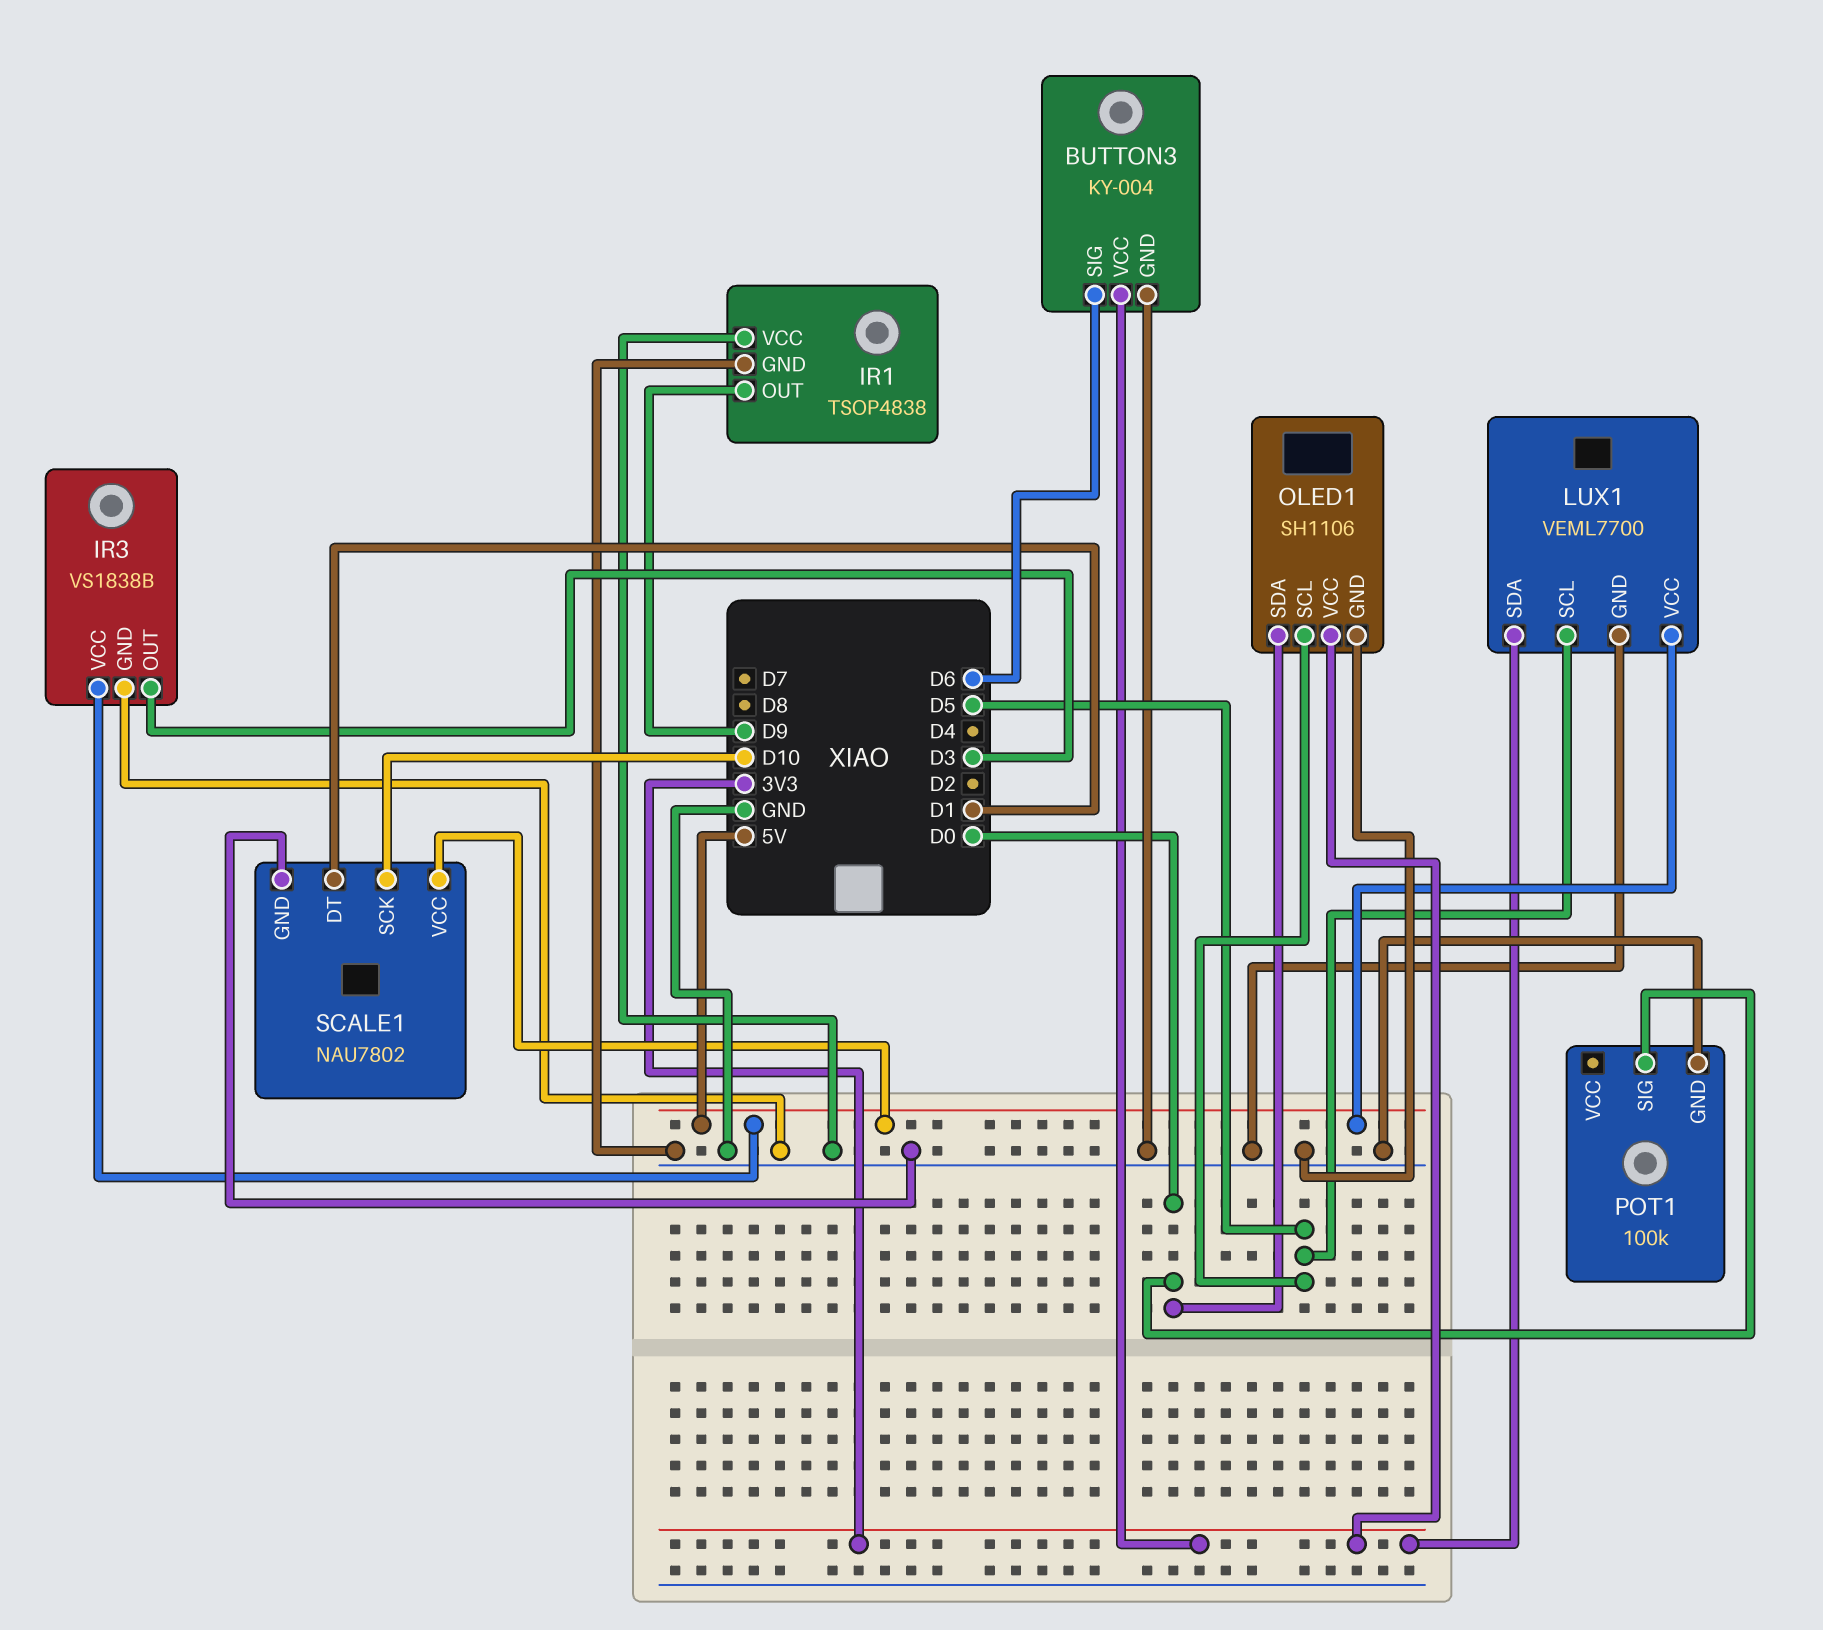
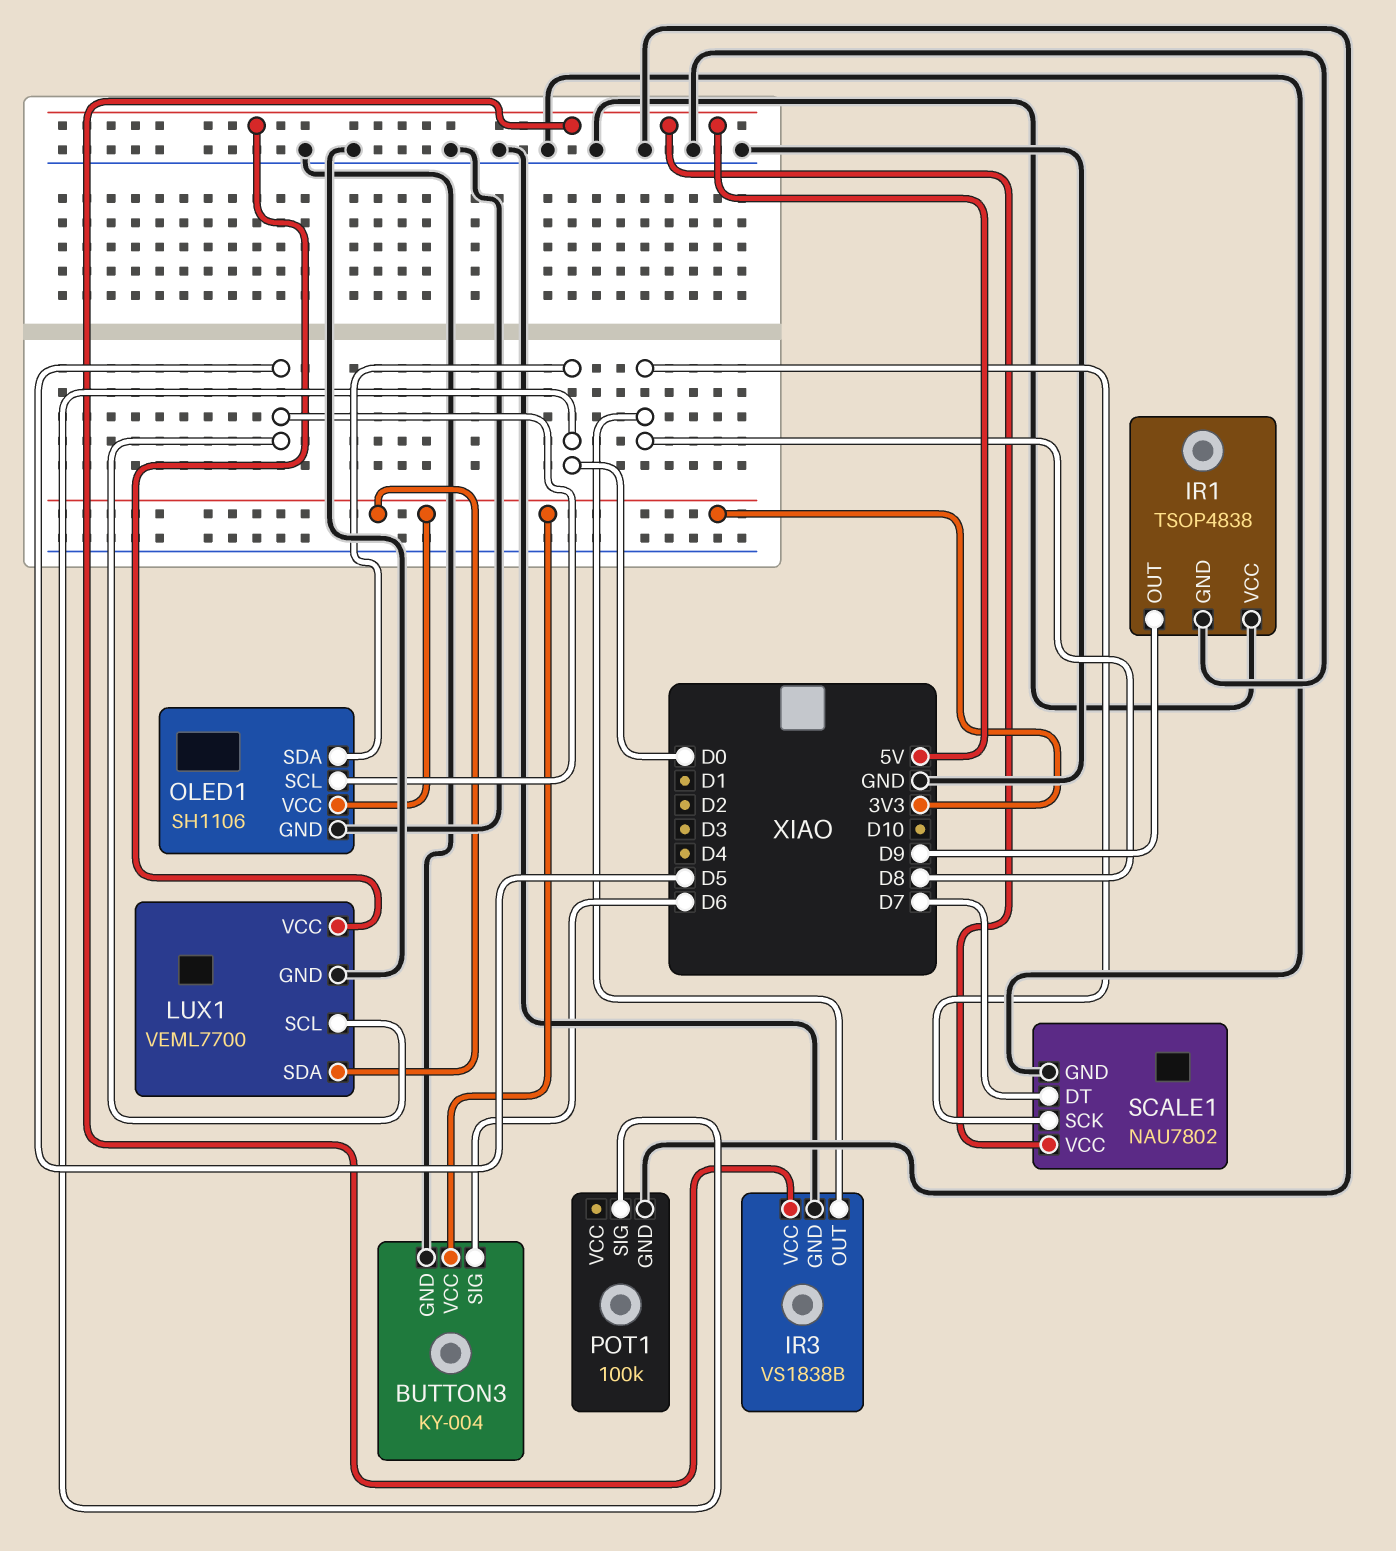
IR3 pin OUT: D3 -> D8
SCALE1 pin DT: D1 -> D7
SCALE1 pin SCK: D10 -> D8

